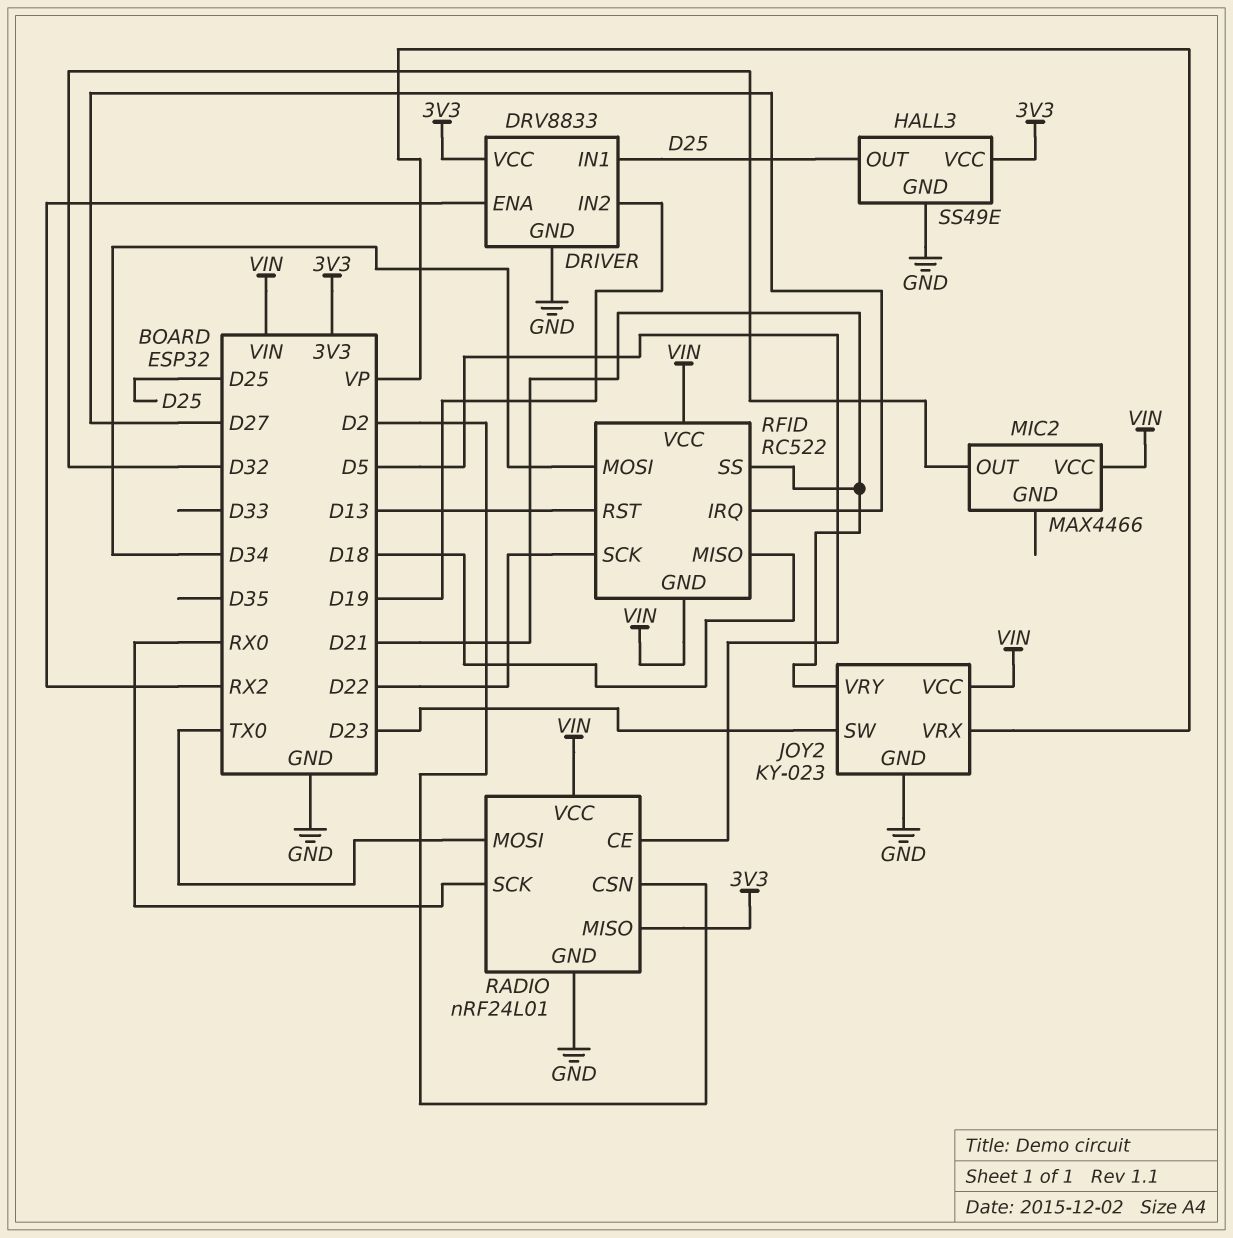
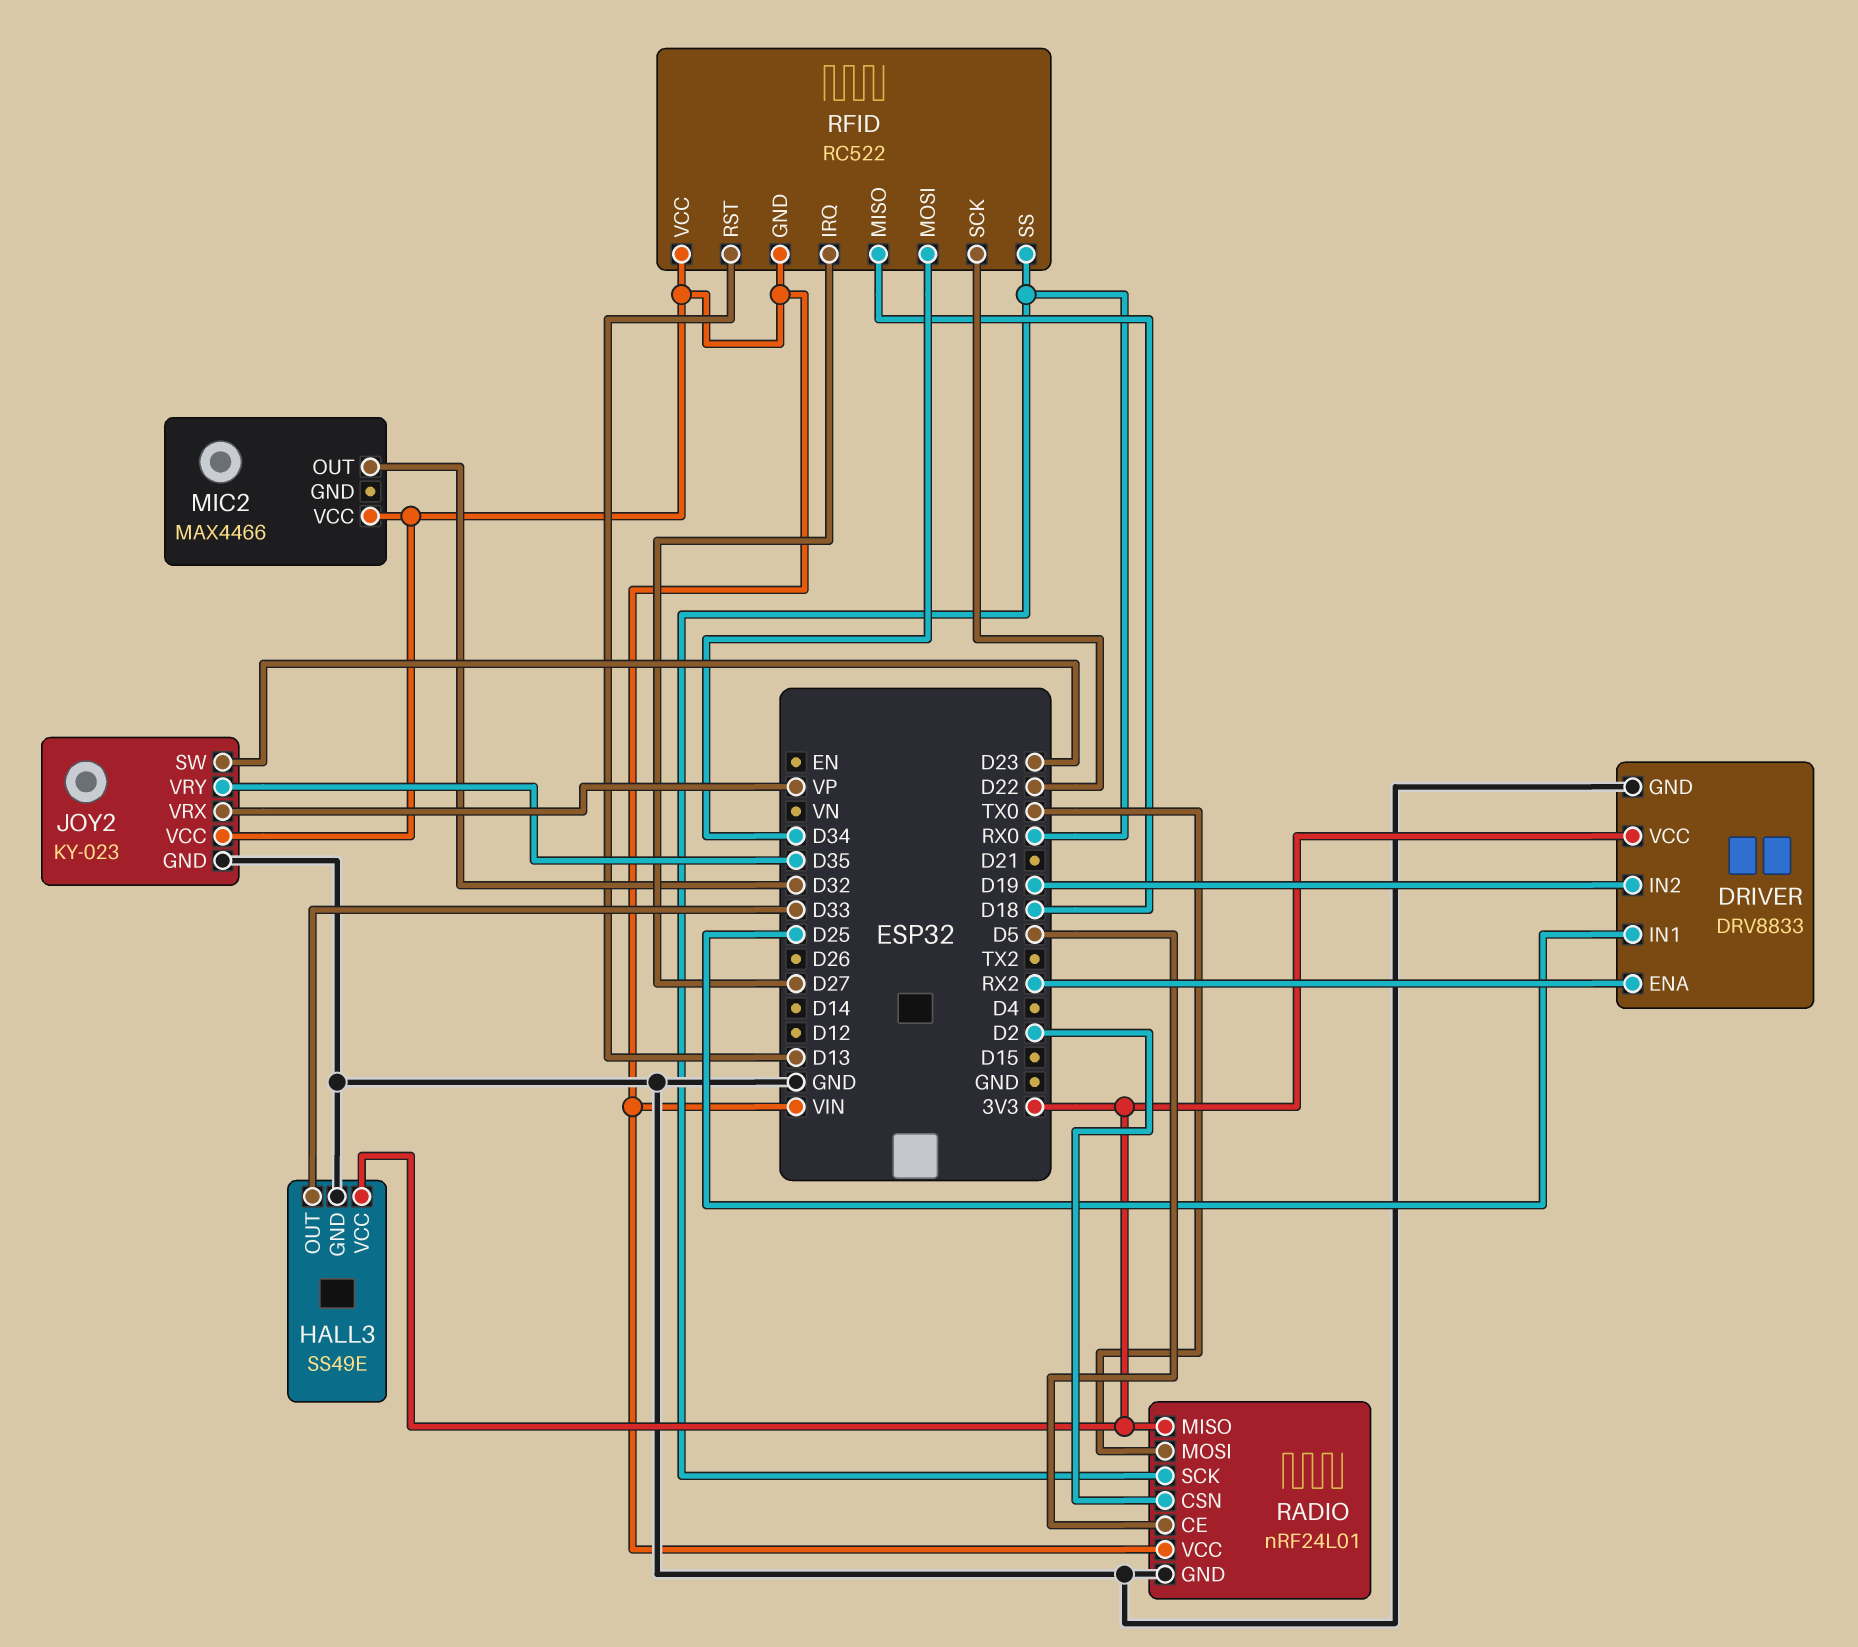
HALL3 pin OUT: D25 -> D33
JOY2 pin VRY: D21 -> D35
RFID pin SS: D21 -> RX0

